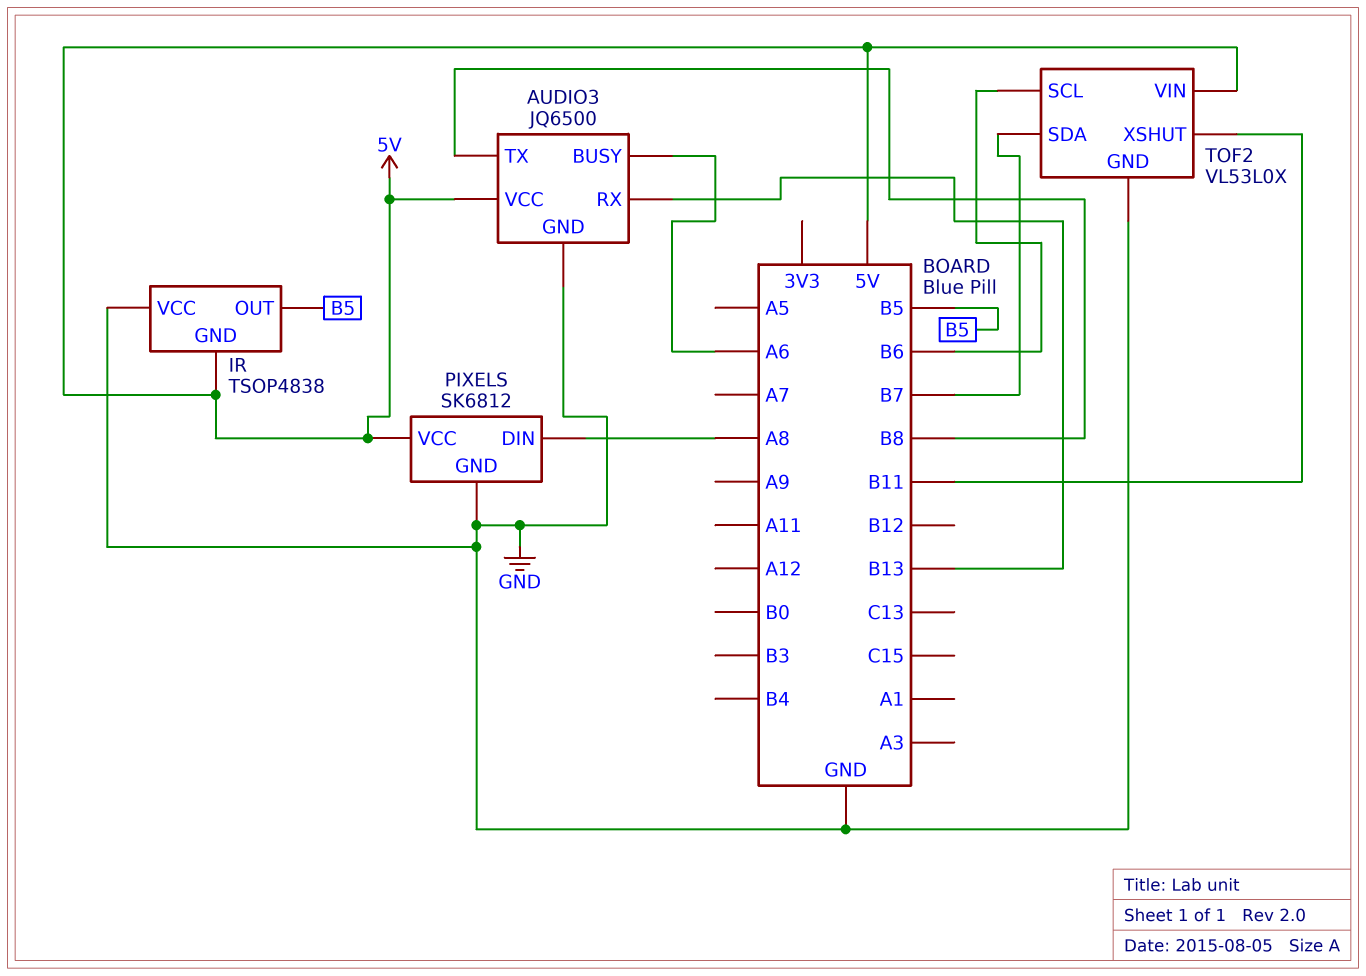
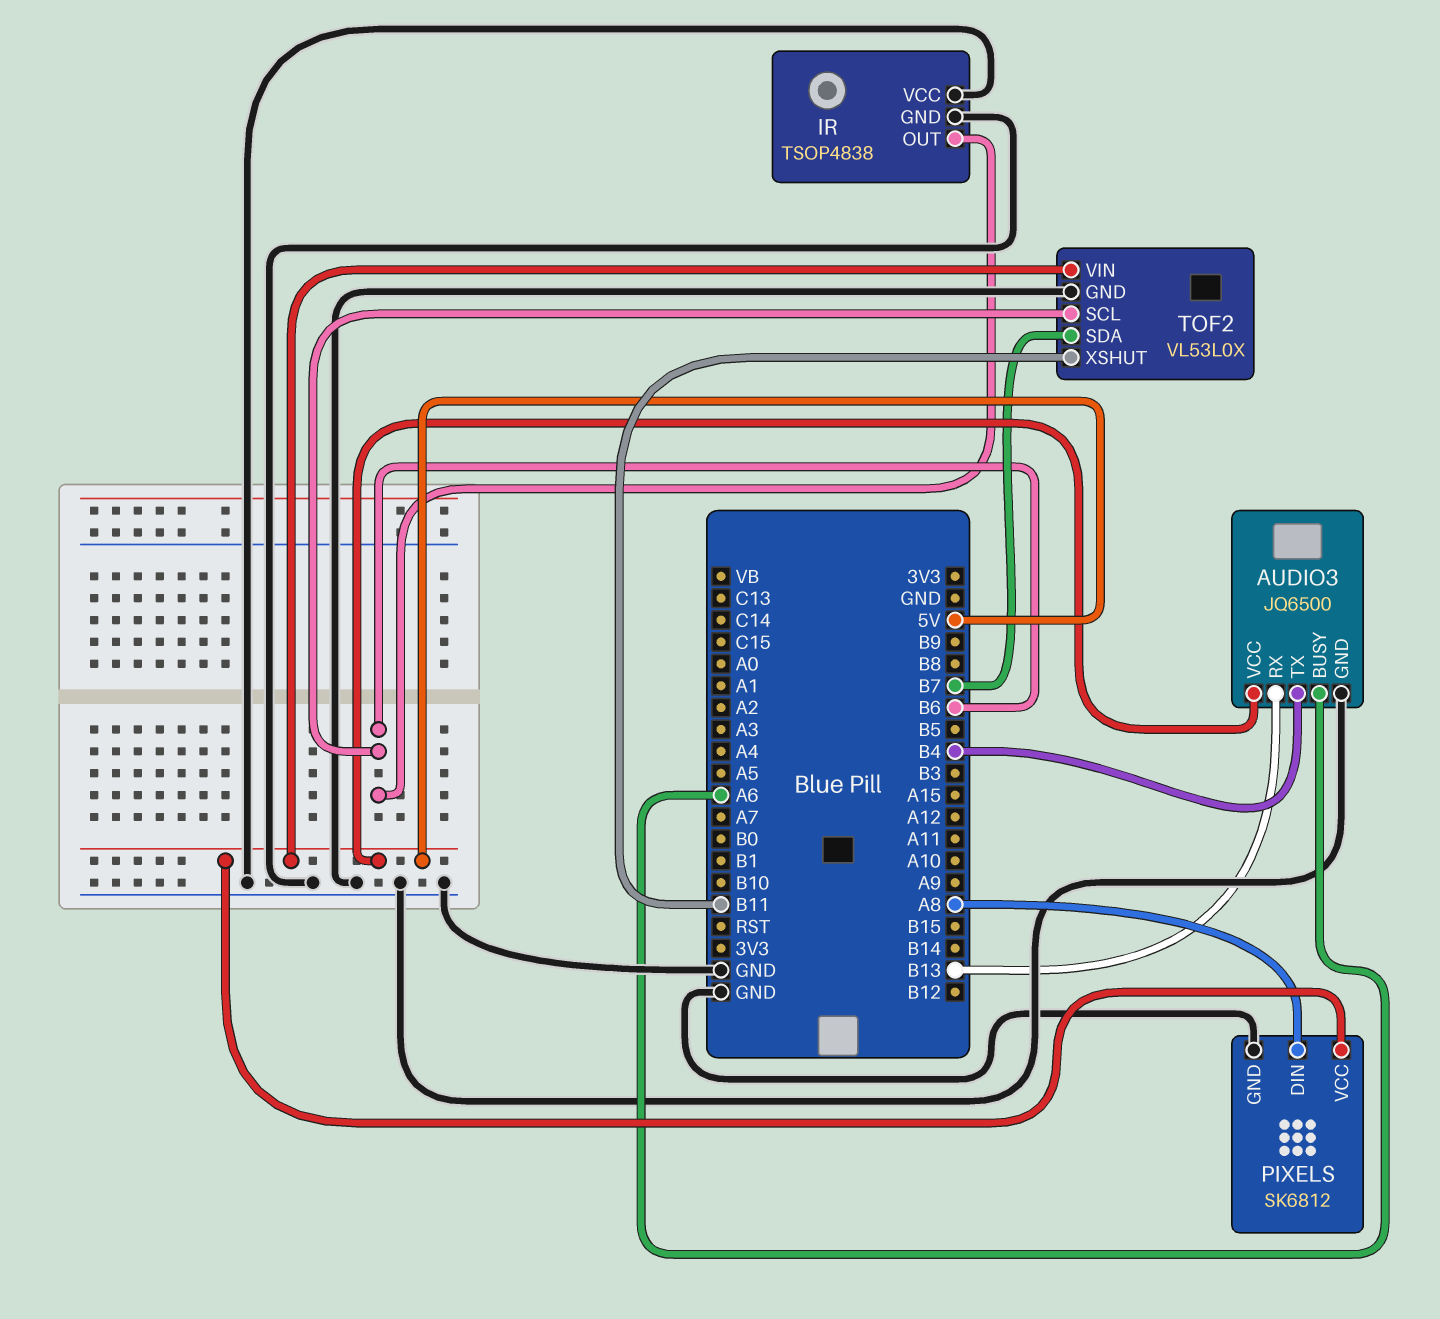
AUDIO3 pin TX: B8 -> B4
IR pin GND: 5V -> GND
IR pin OUT: B5 -> B6

